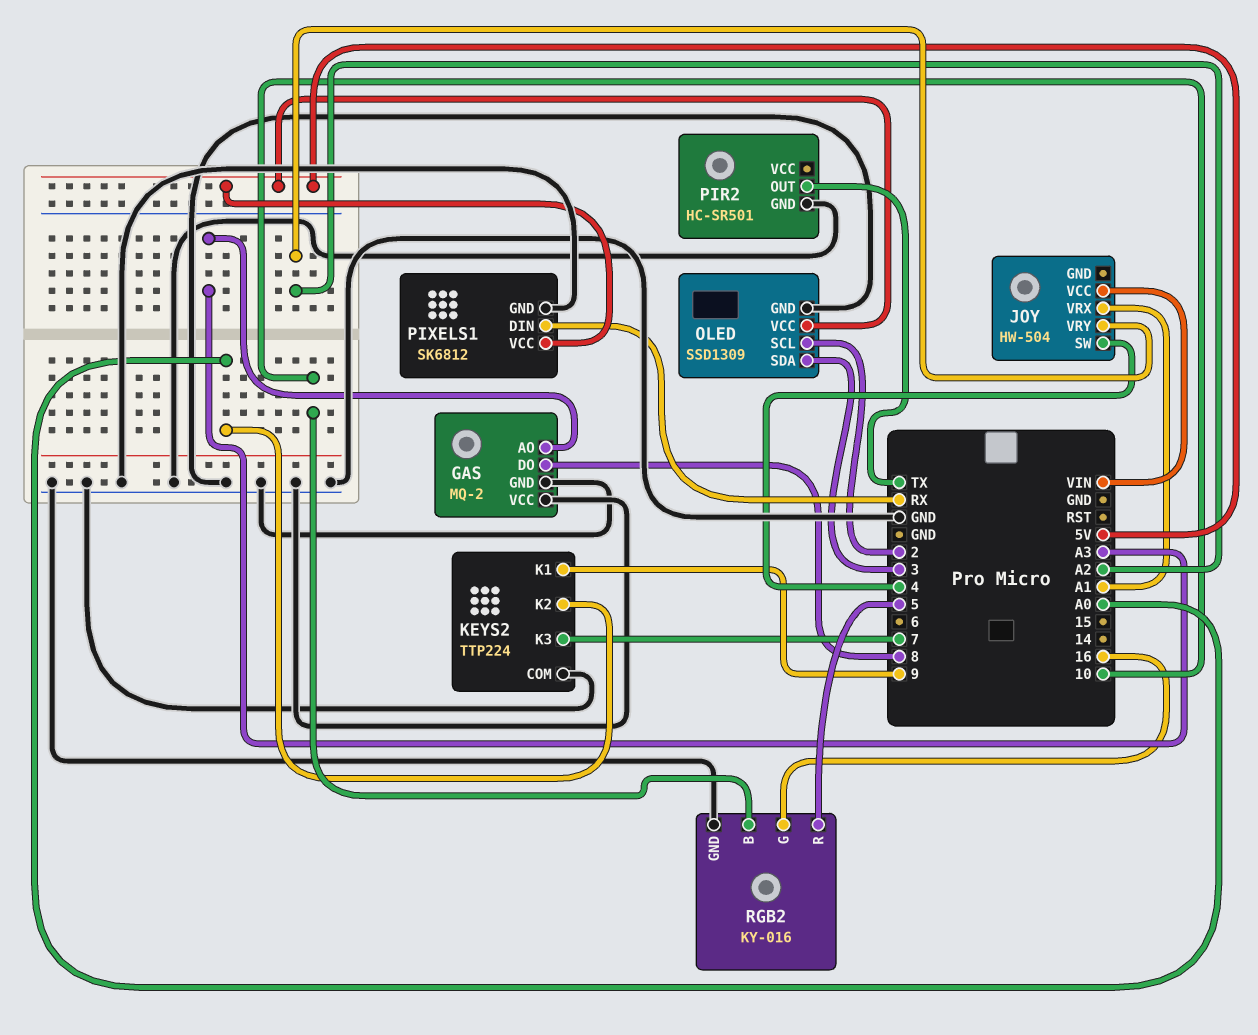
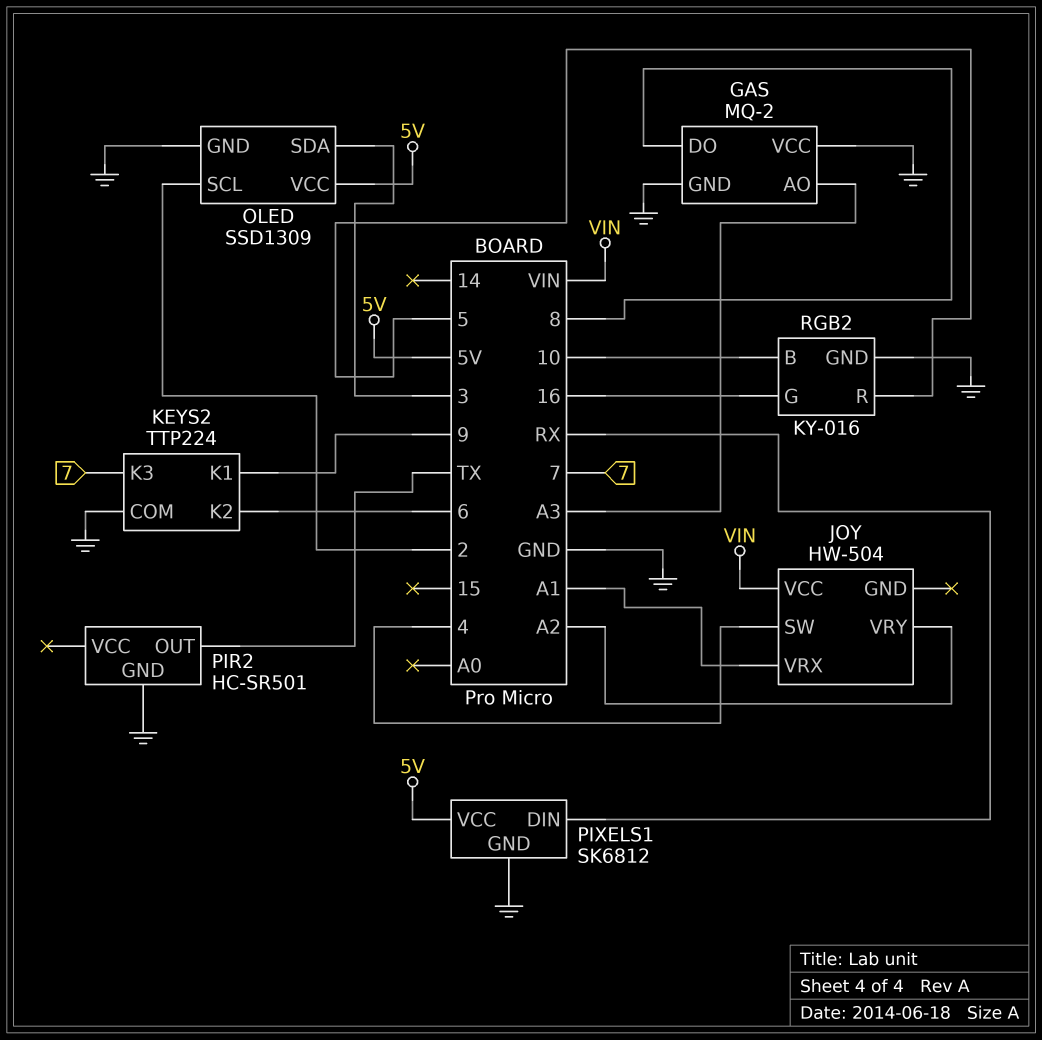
KEYS2 pin K2: A0 -> 6

